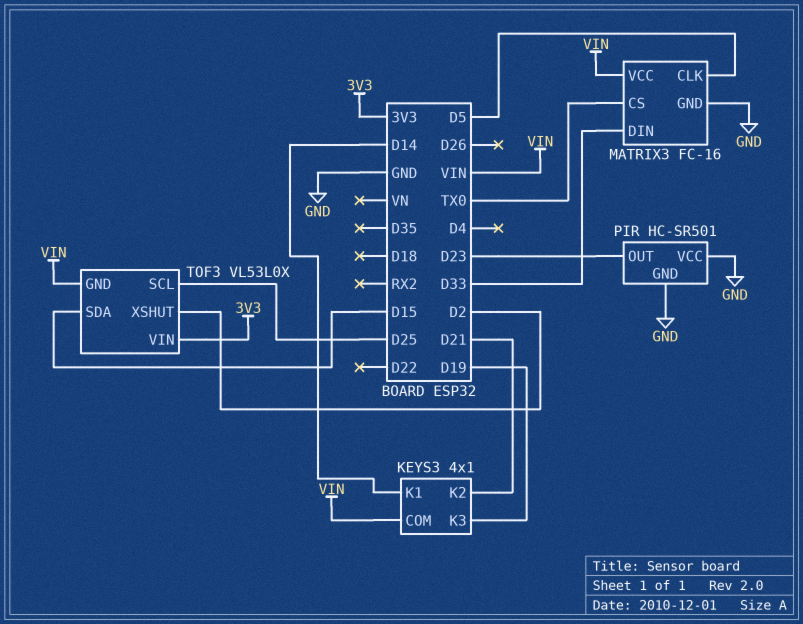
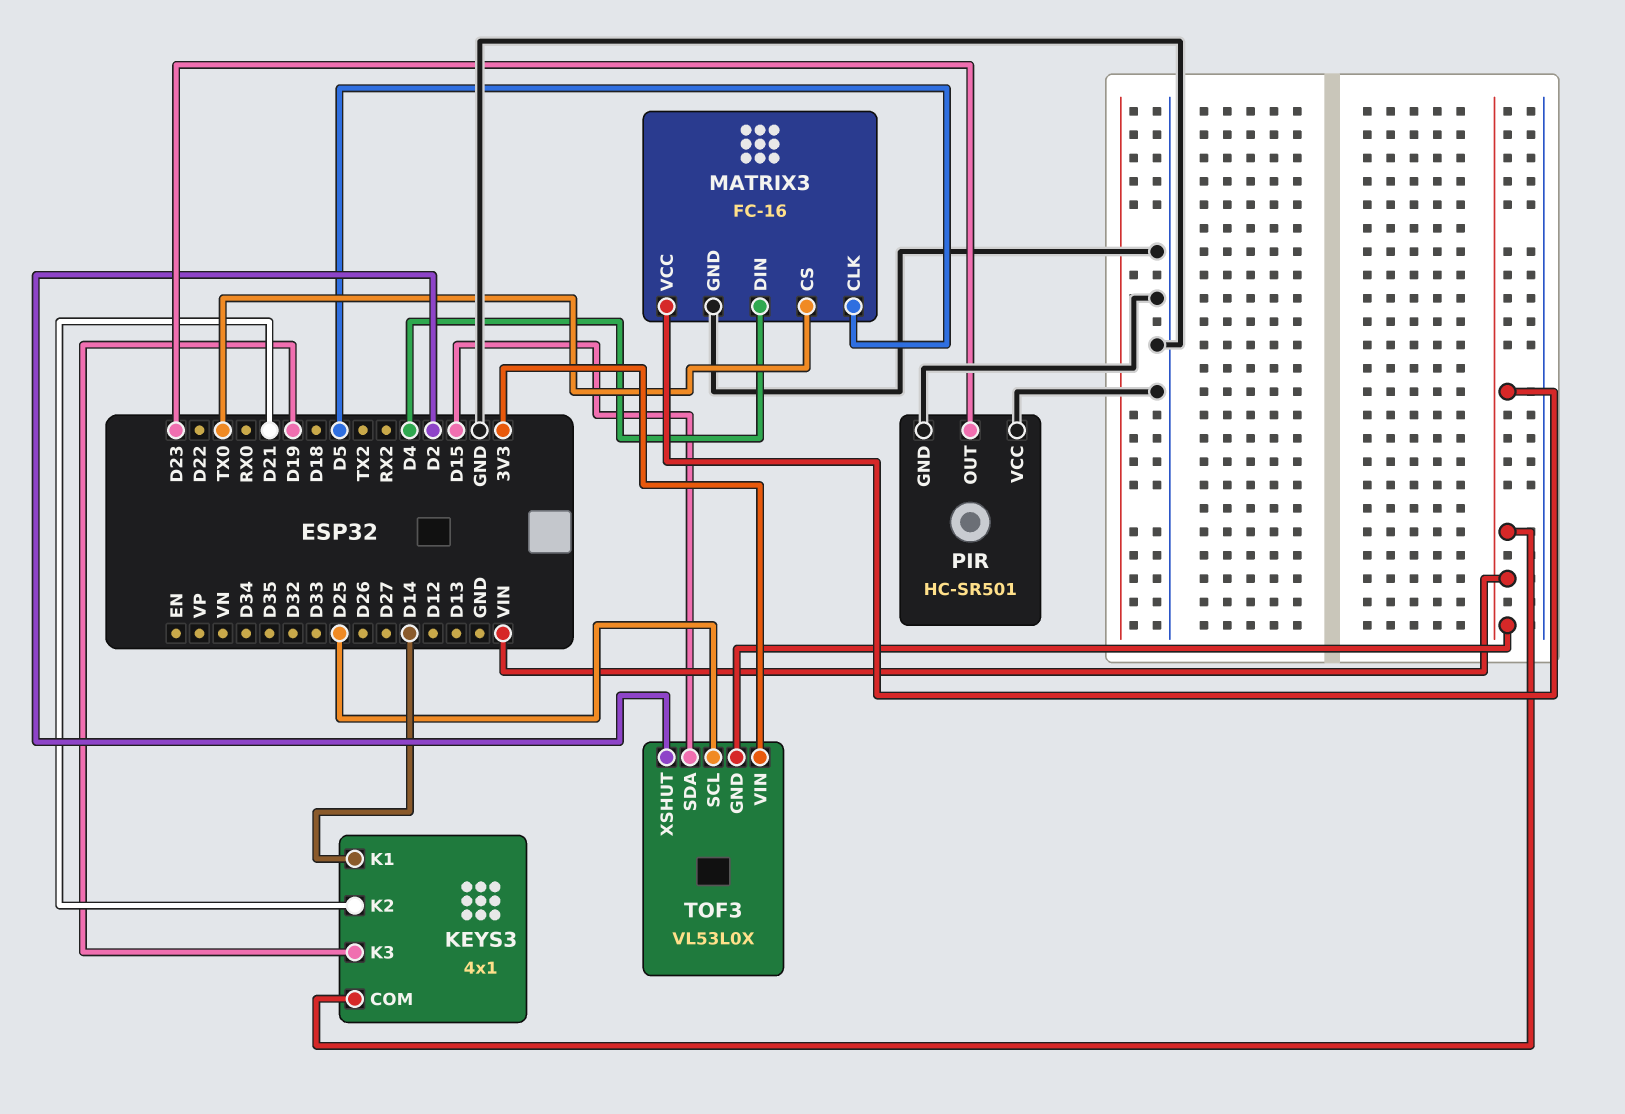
MATRIX3 pin DIN: D33 -> D4

